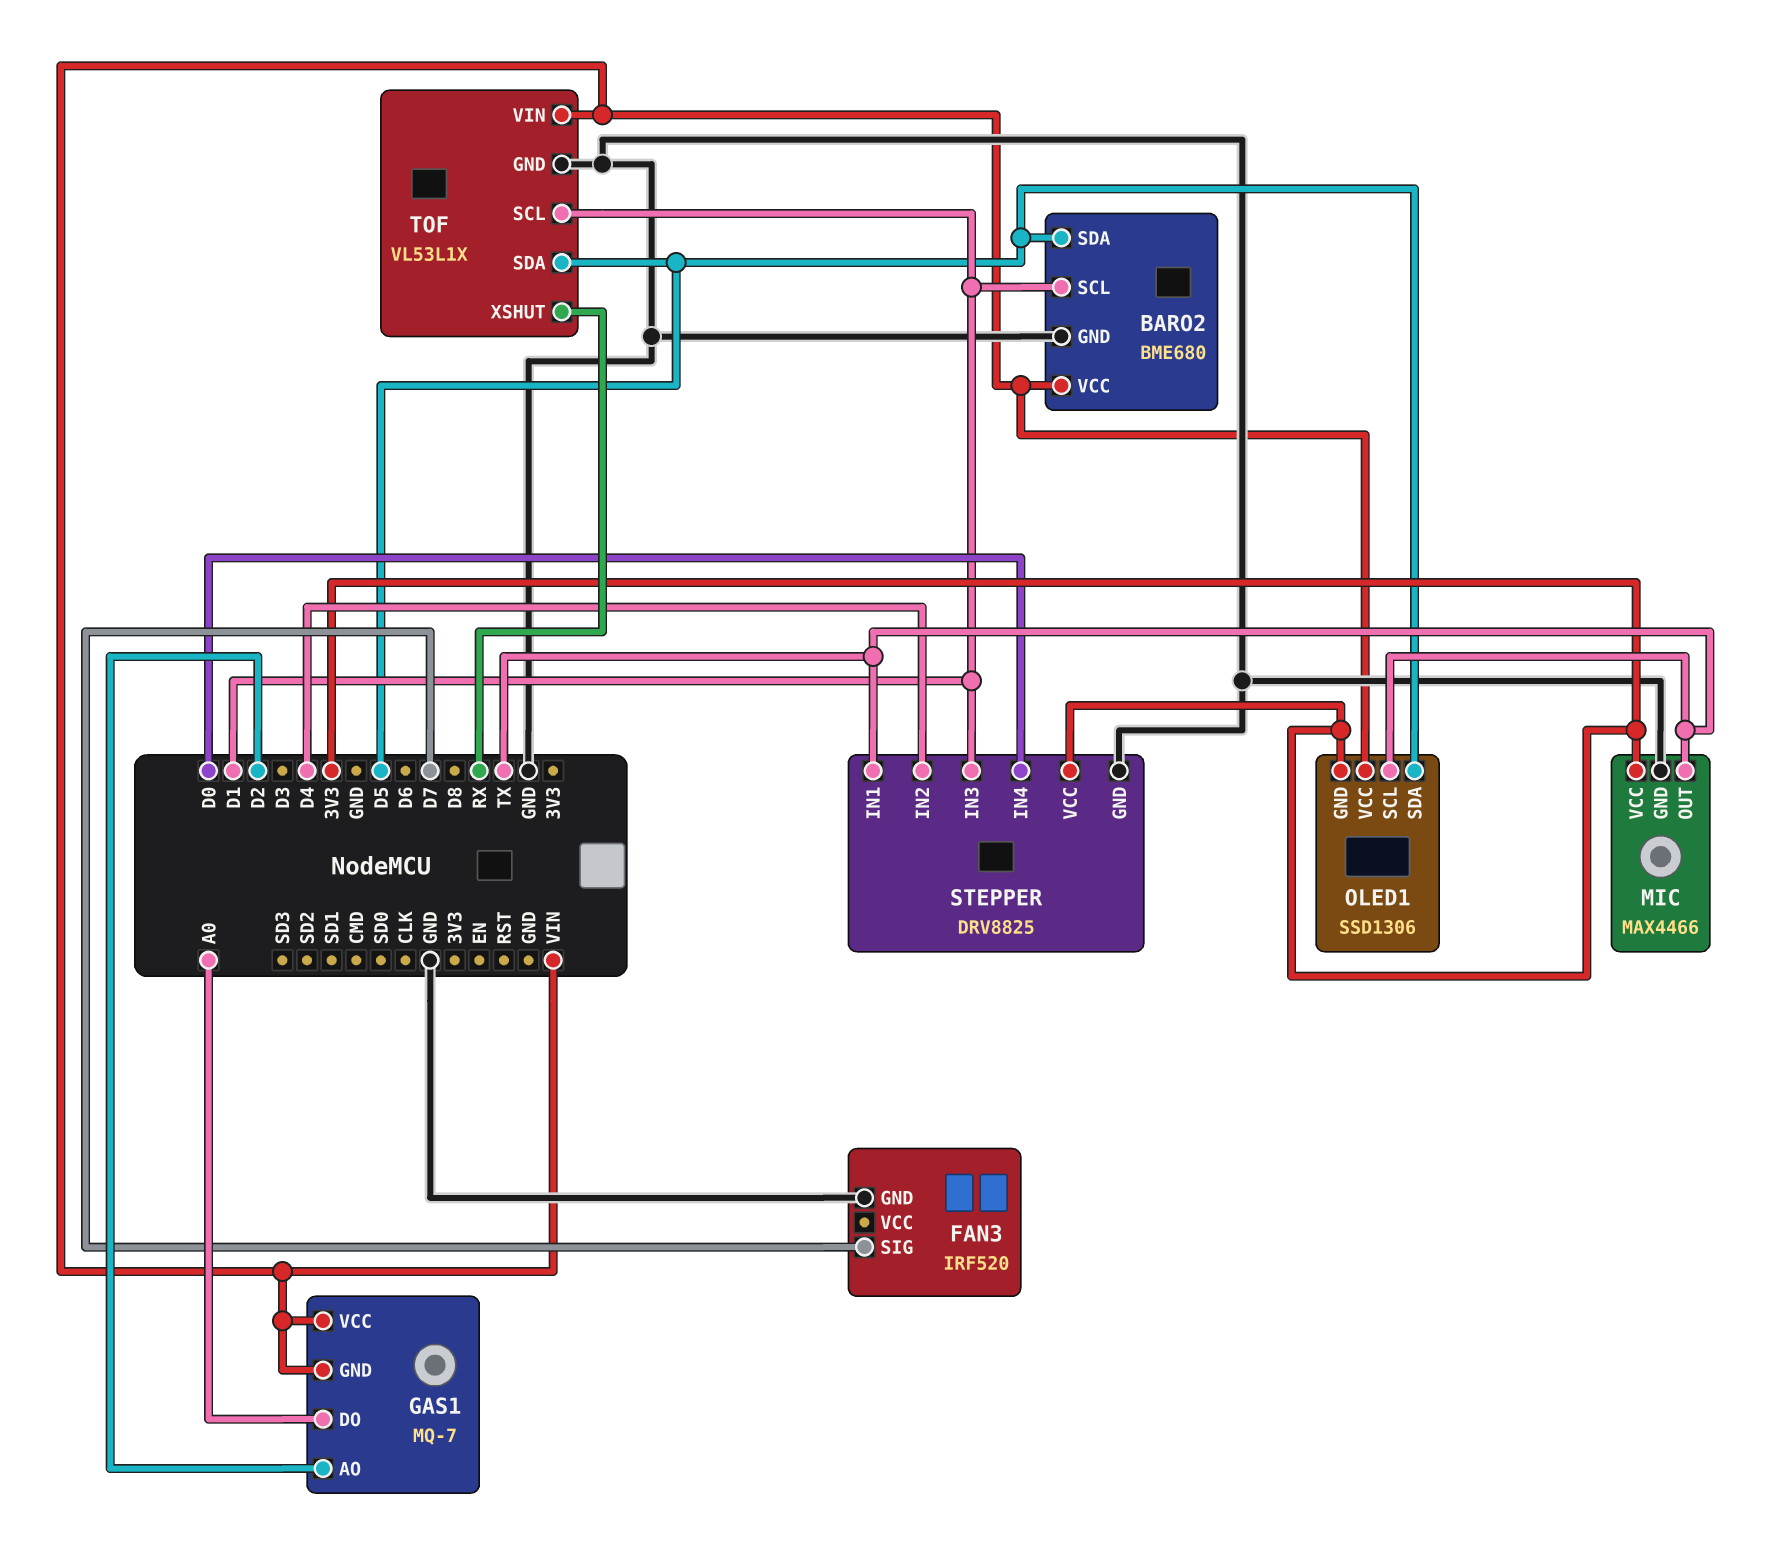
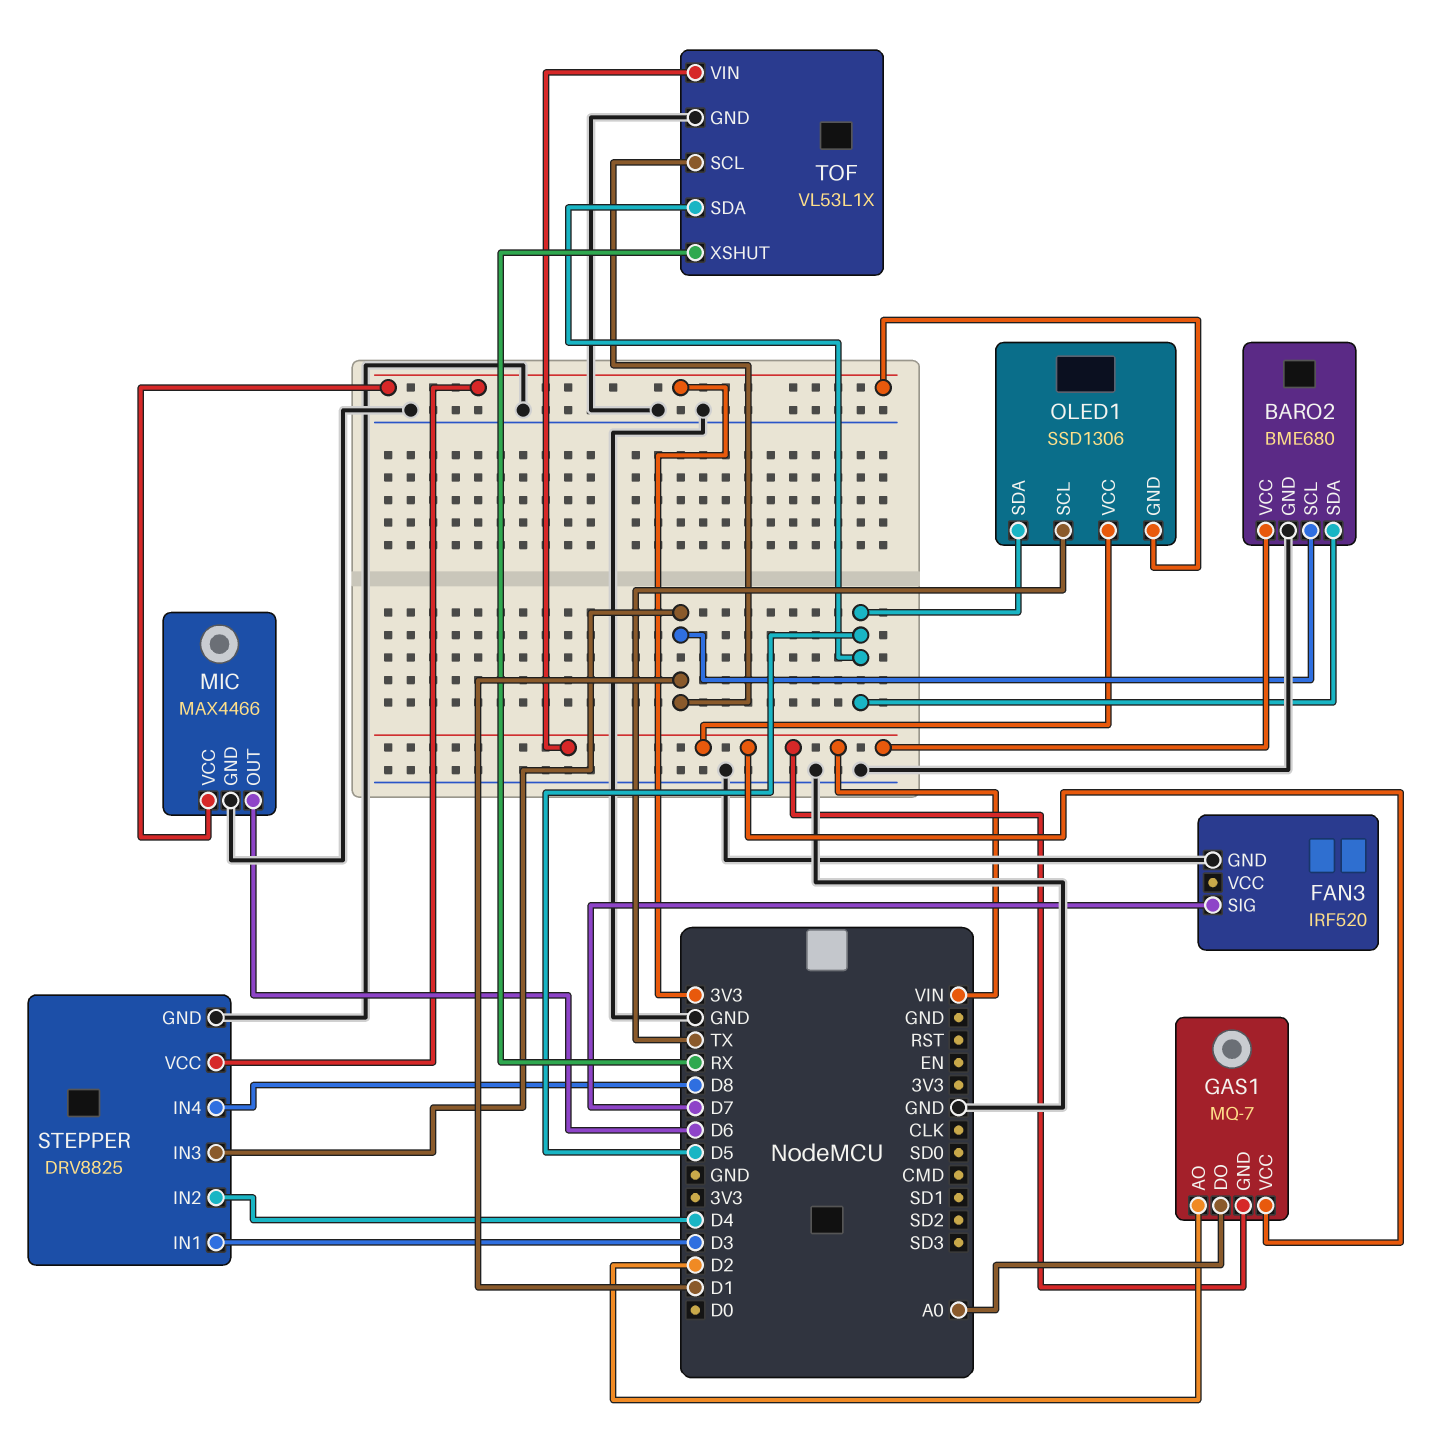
MIC pin OUT: TX -> D6
STEPPER pin IN1: TX -> D3
STEPPER pin IN4: D0 -> D8

